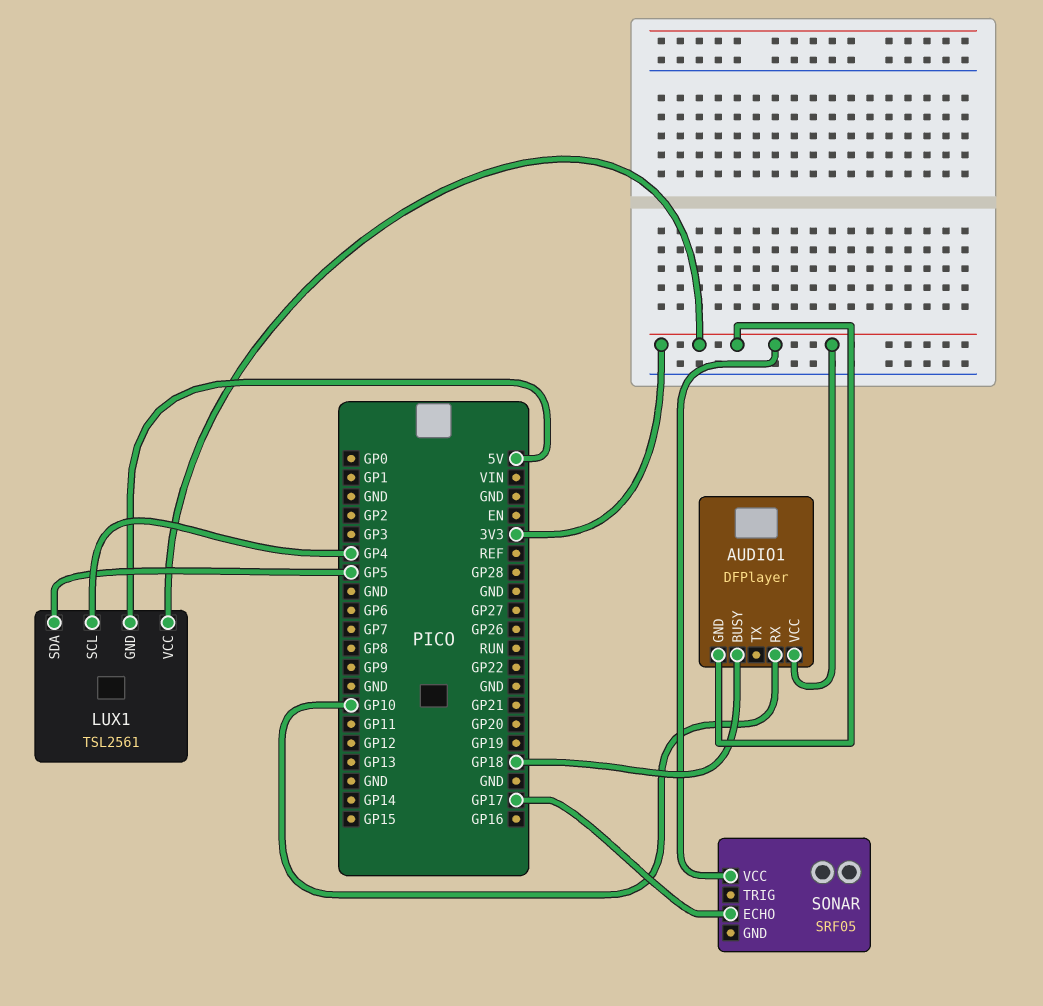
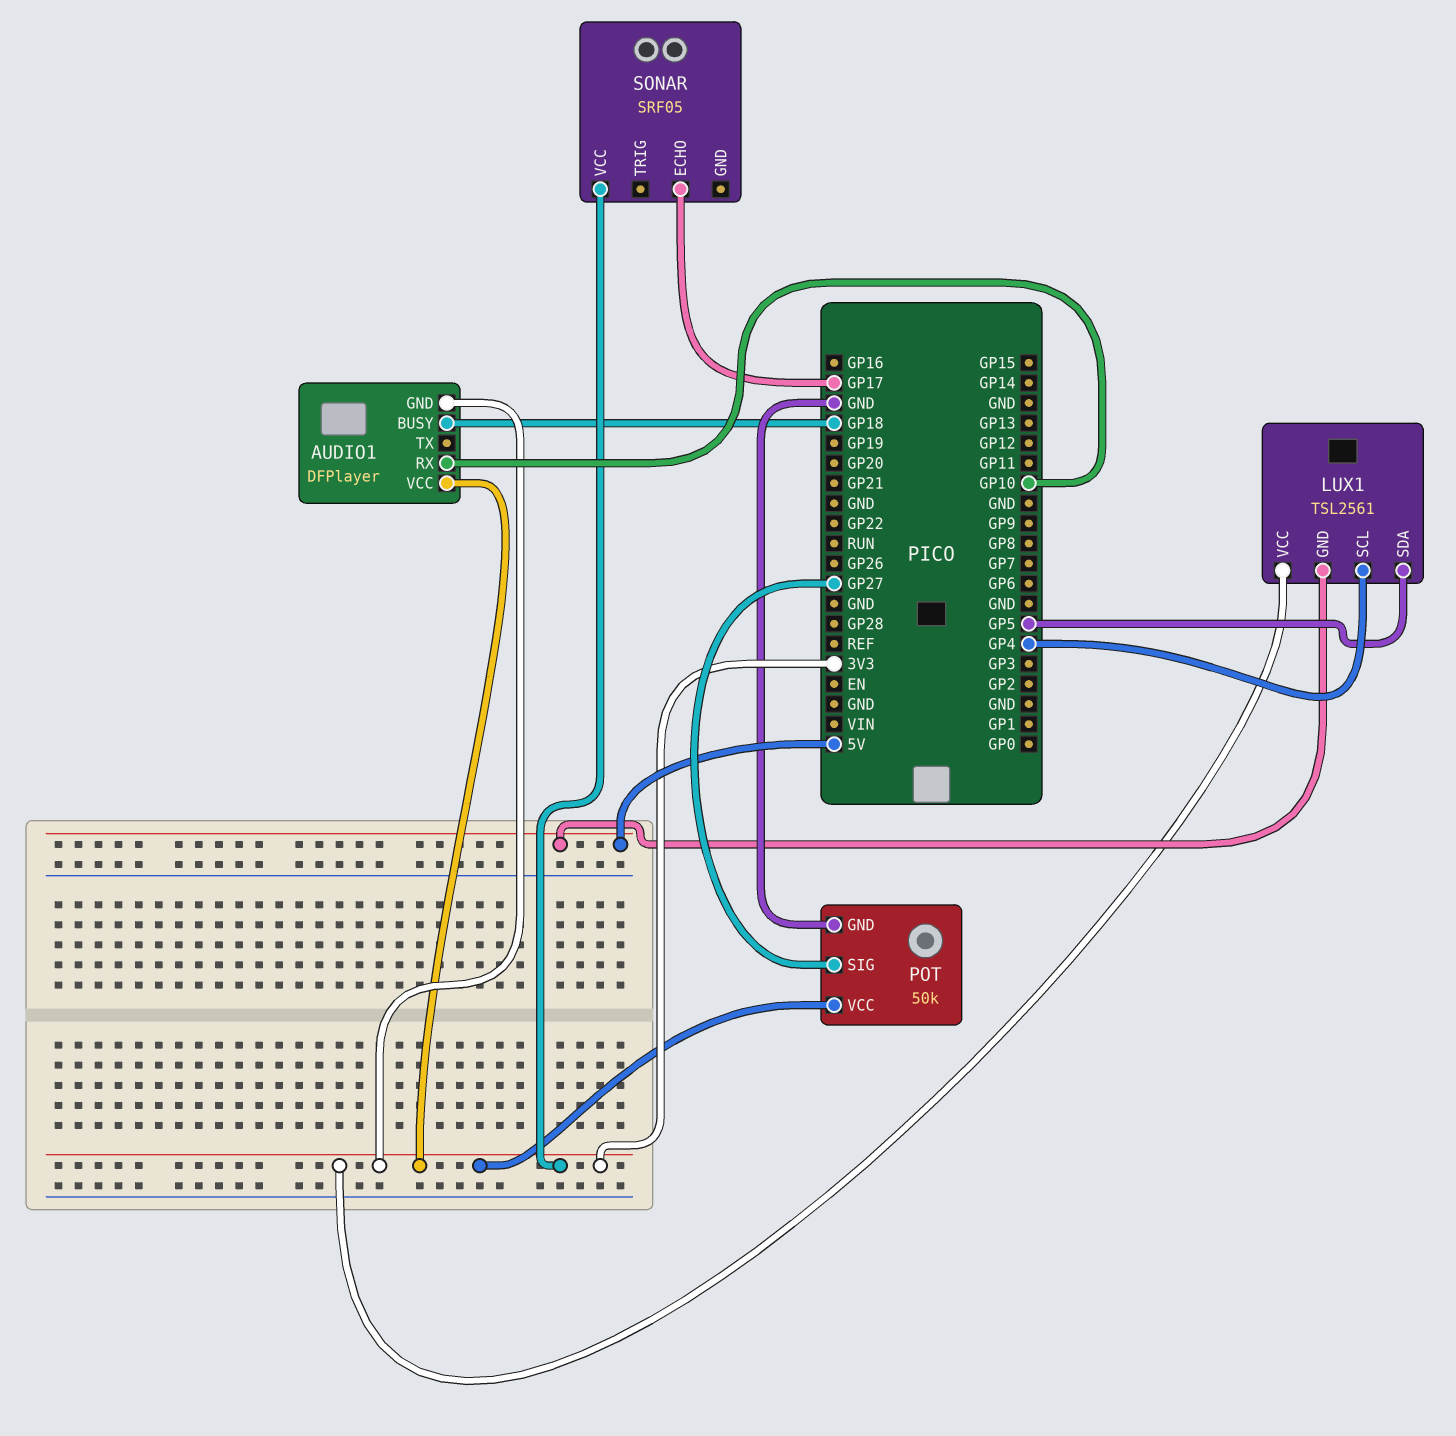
POT: none -> 50k
POT pin GND: none -> GND
POT pin SIG: none -> GP27
POT pin VCC: none -> 3V3

